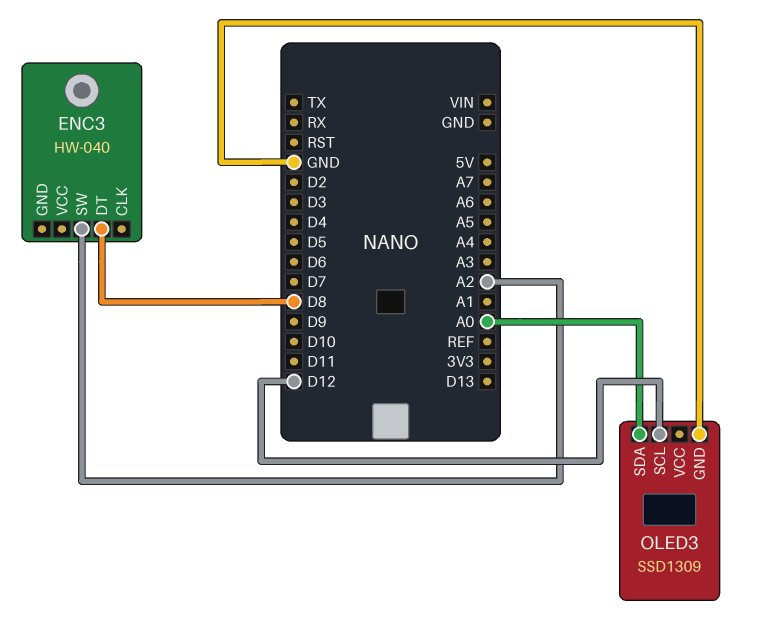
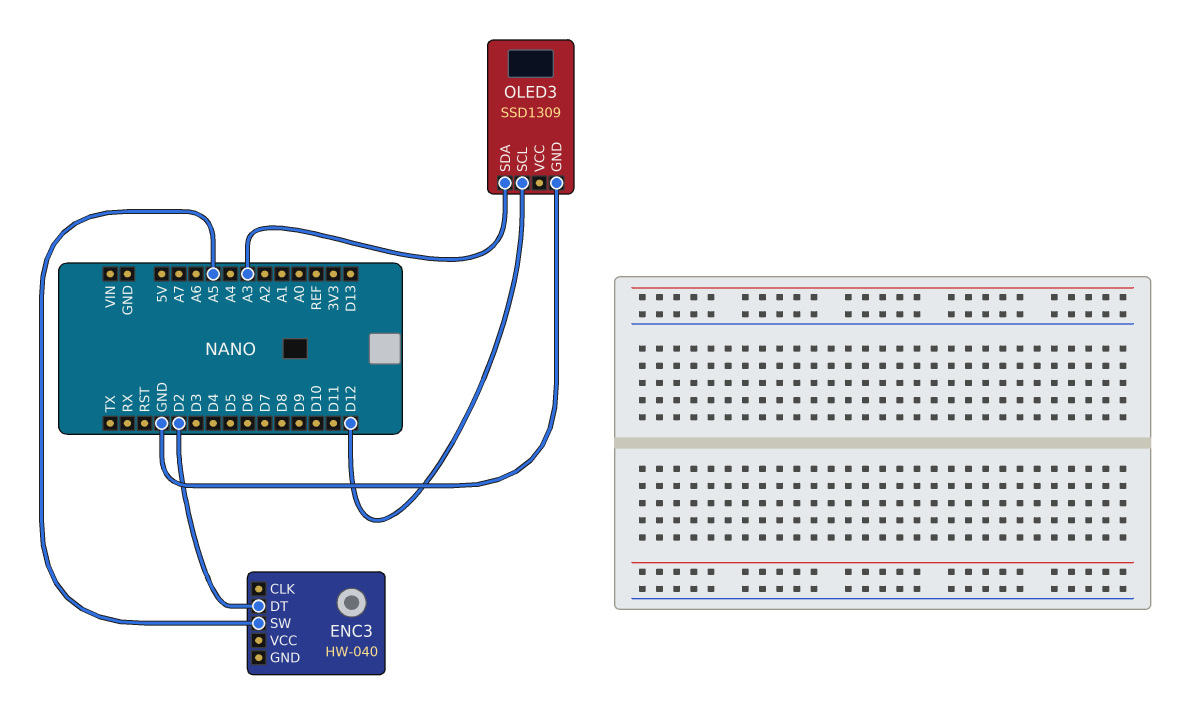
ENC3 pin DT: D8 -> D2
ENC3 pin SW: A2 -> A5
OLED3 pin SDA: A0 -> A3

